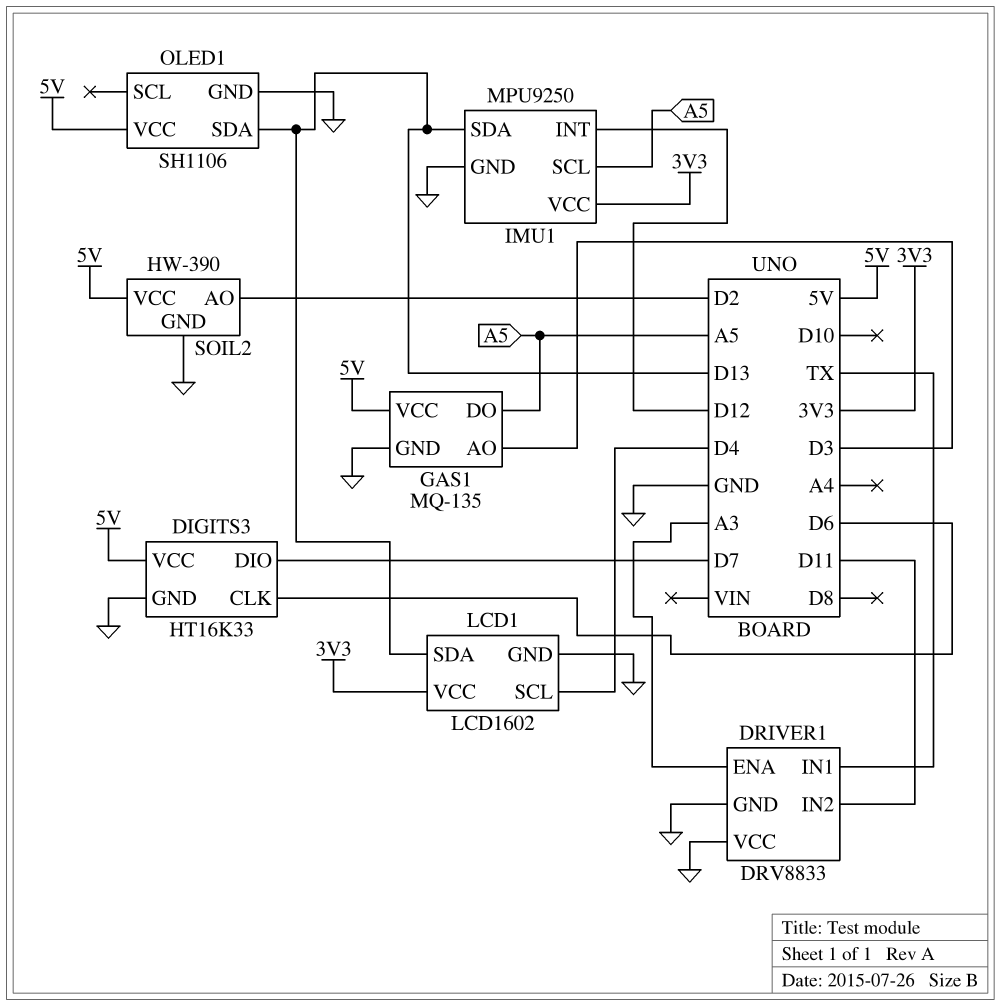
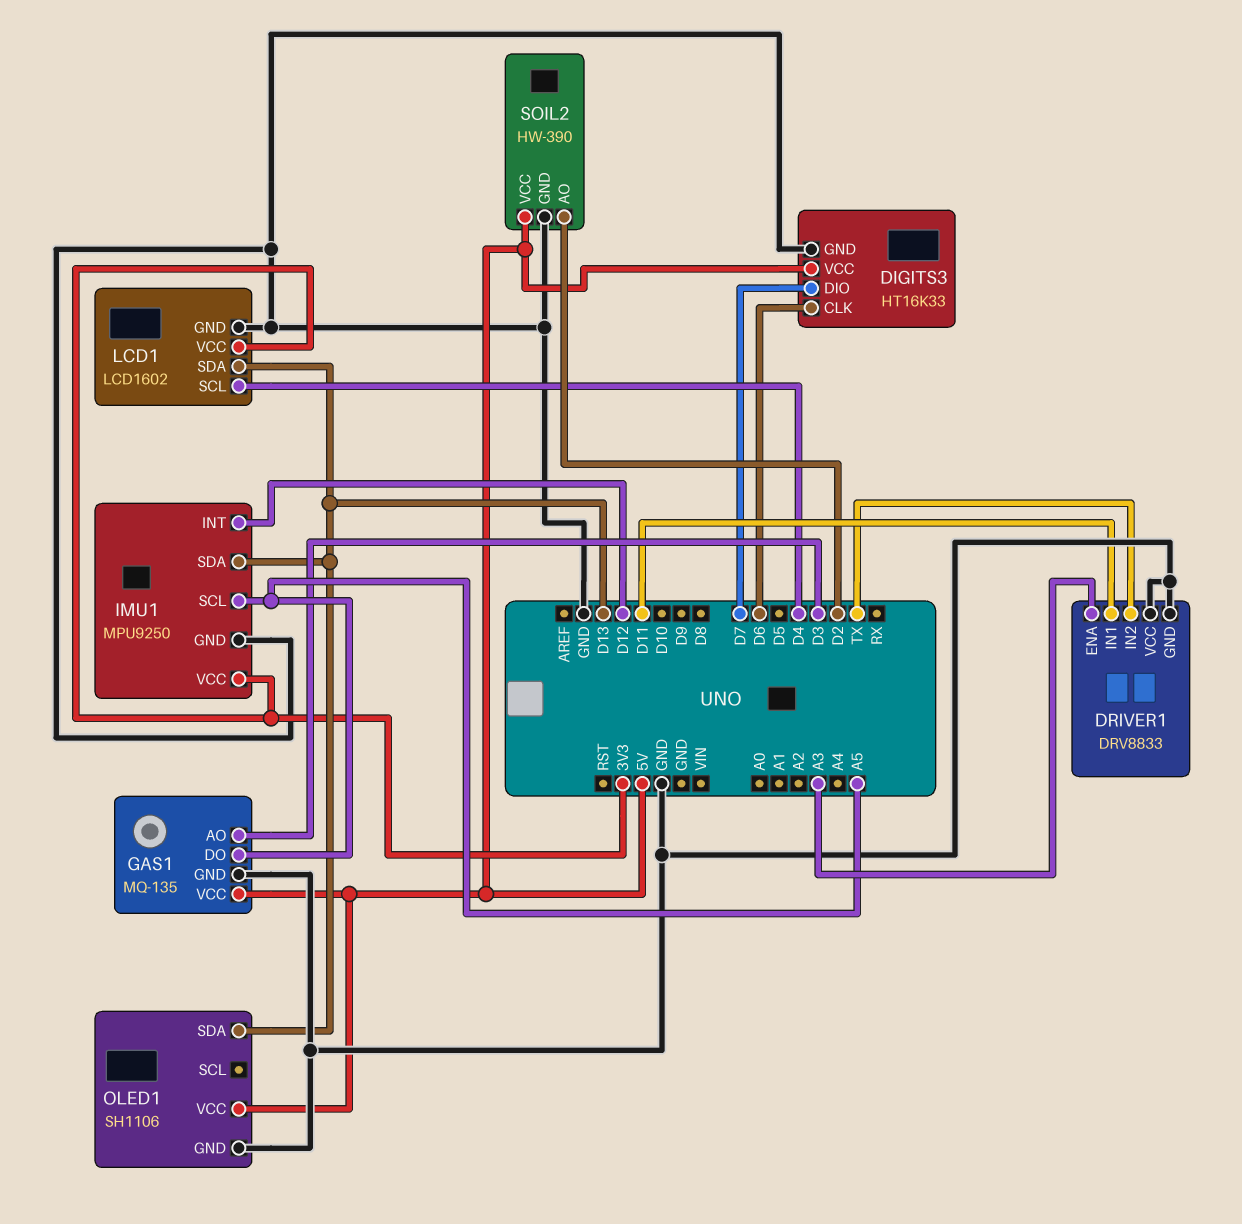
DRIVER1 pin IN1: TX -> D11
DRIVER1 pin IN2: D11 -> TX

